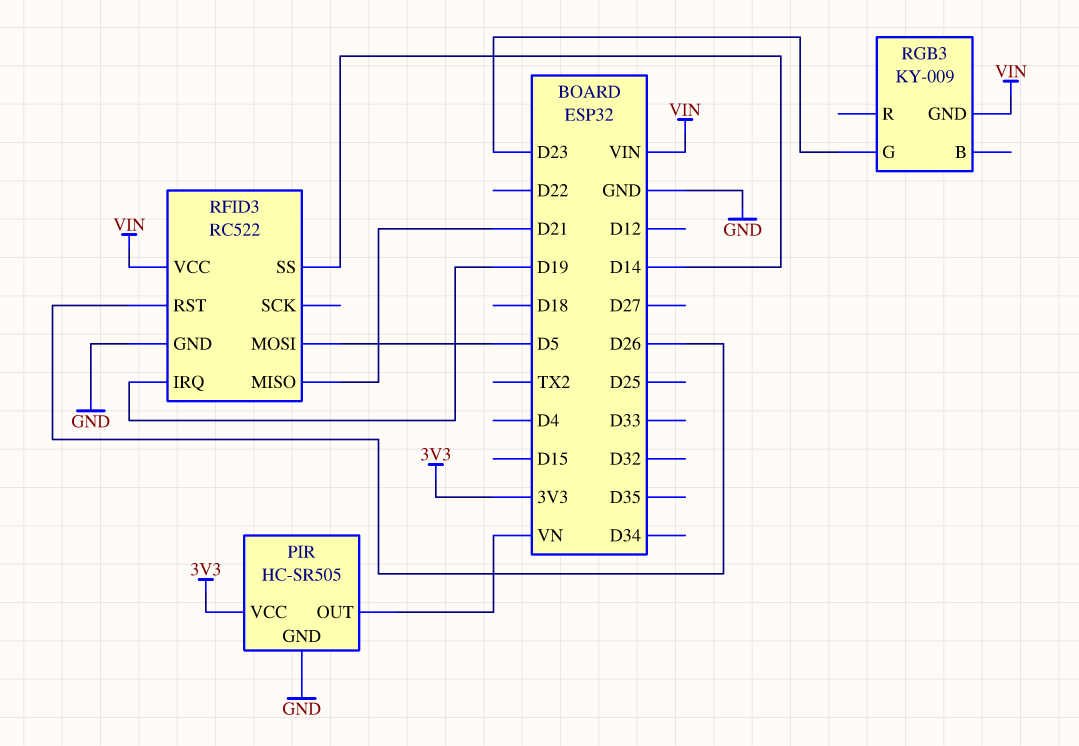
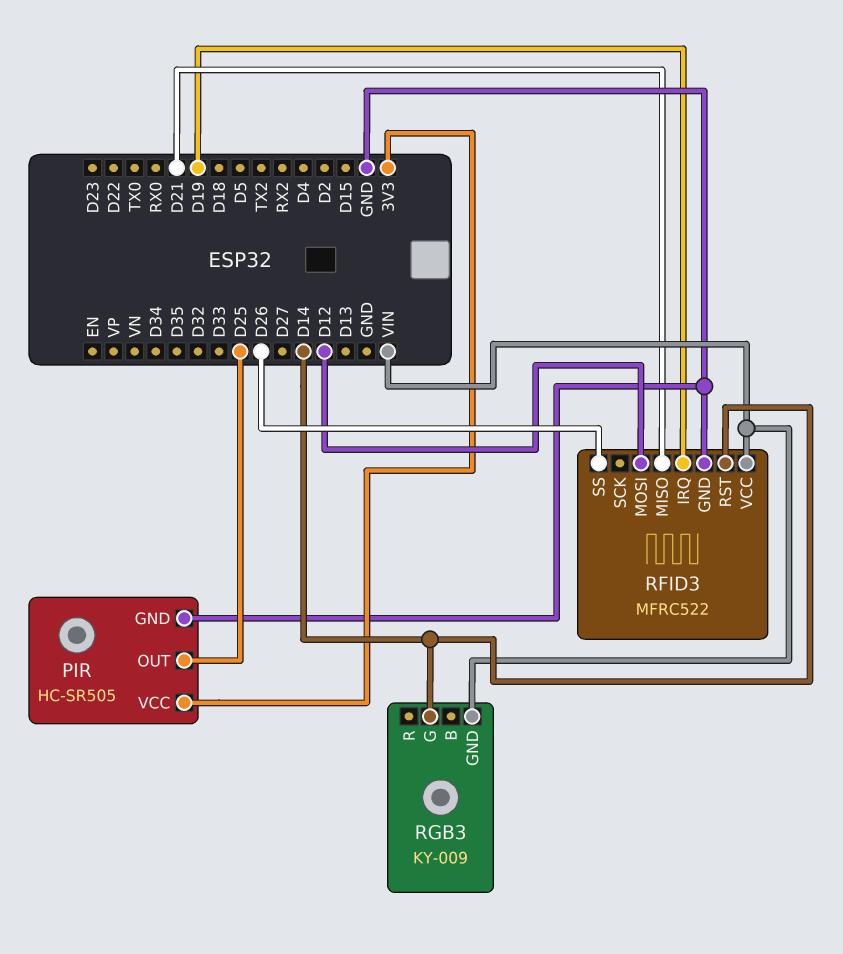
PIR pin OUT: VN -> D25
RFID3: RC522 -> MFRC522
RFID3 pin MOSI: D5 -> D12
RFID3 pin RST: D26 -> D14
RFID3 pin SS: D14 -> D26
RGB3 pin G: D23 -> D14

